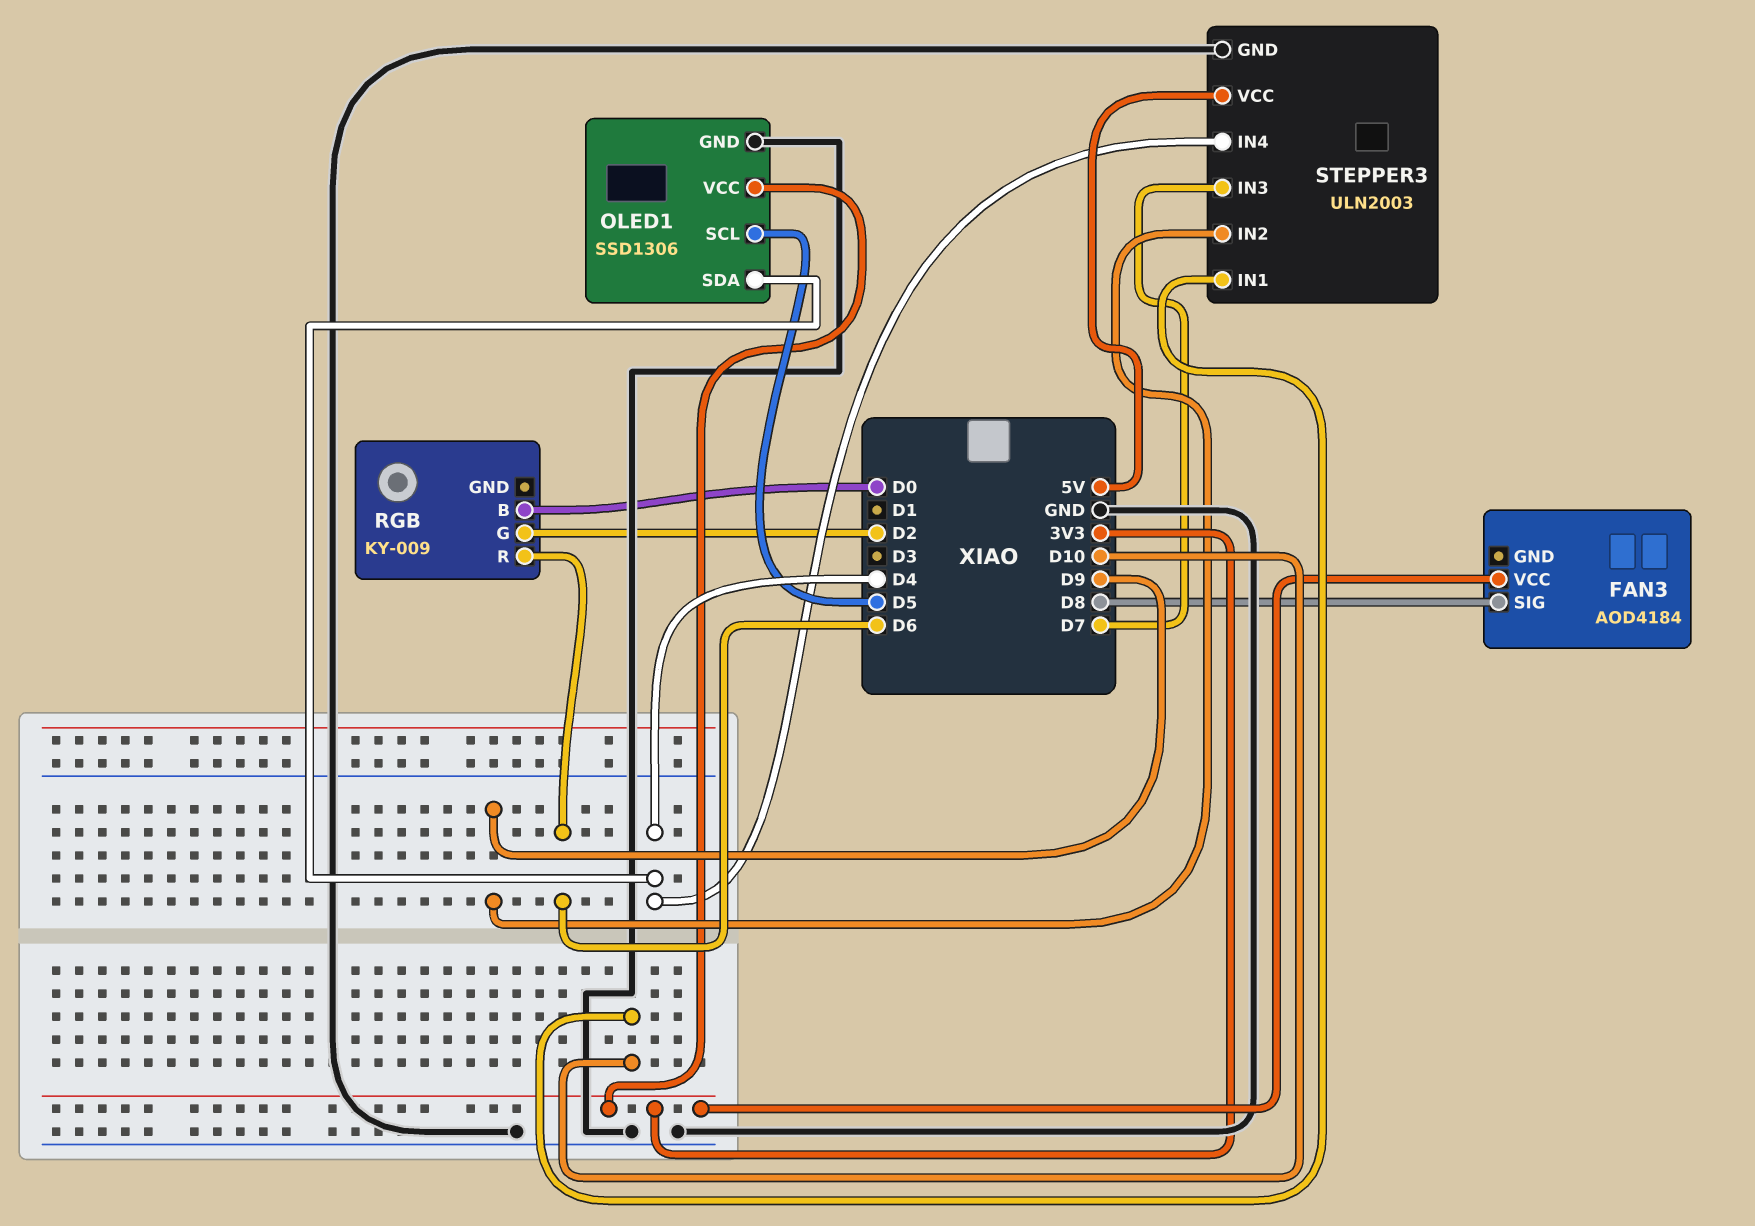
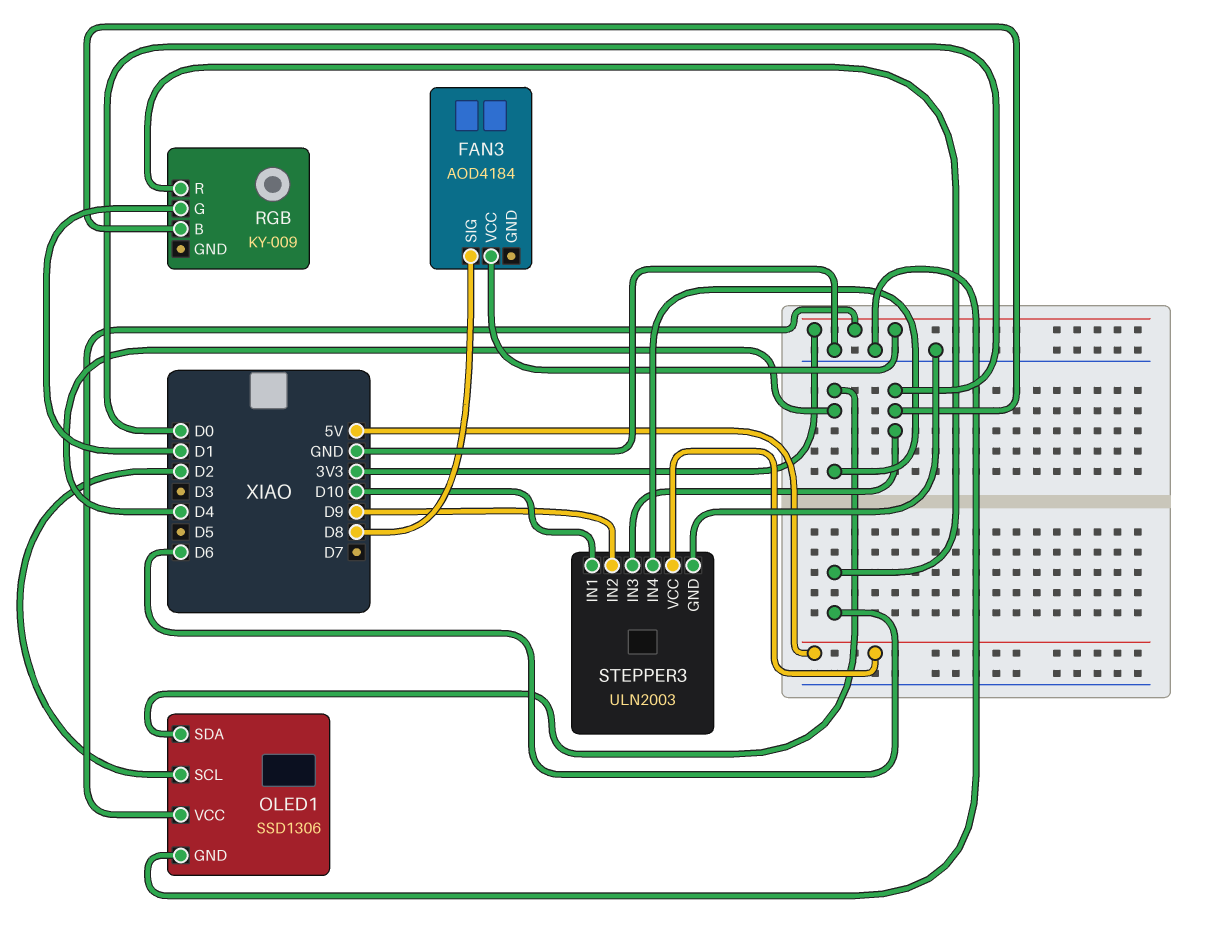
OLED1 pin SCL: D5 -> D2
RGB pin G: D2 -> D1
STEPPER3 pin IN3: D7 -> D0

